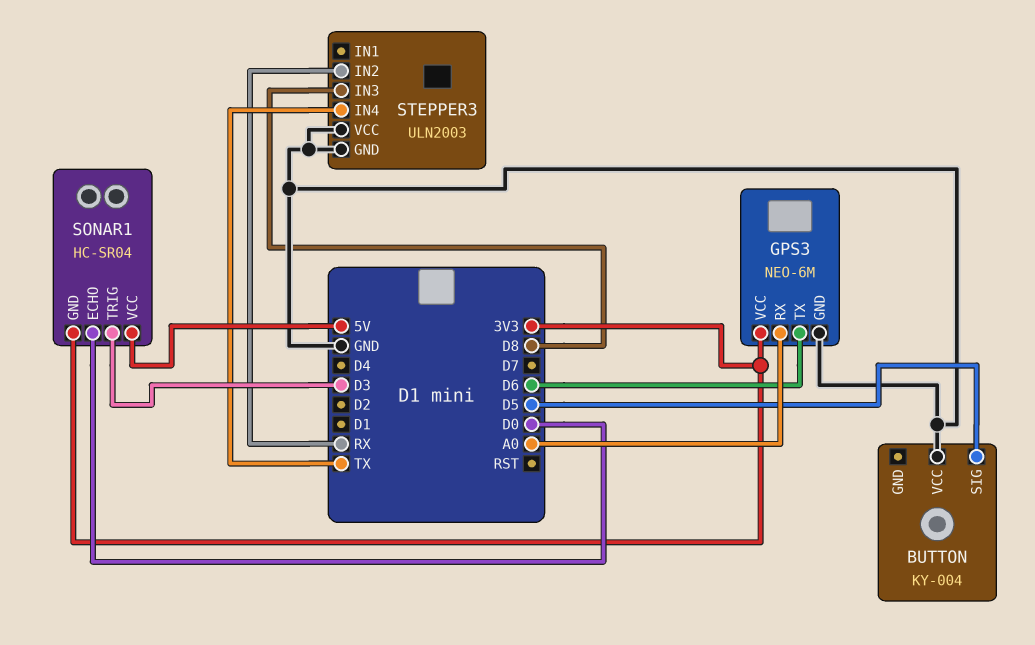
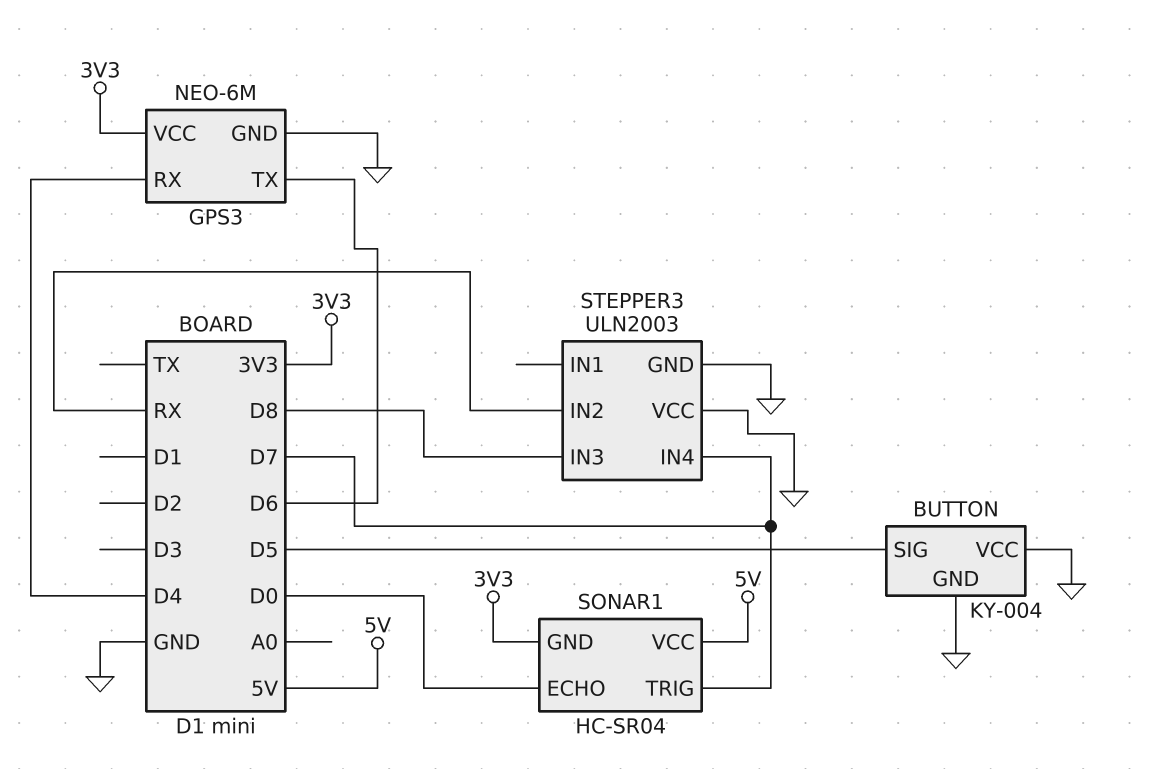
BUTTON pin GND: none -> GND
GPS3 pin RX: A0 -> D4
SONAR1 pin TRIG: D3 -> D7
STEPPER3 pin IN4: TX -> D7

